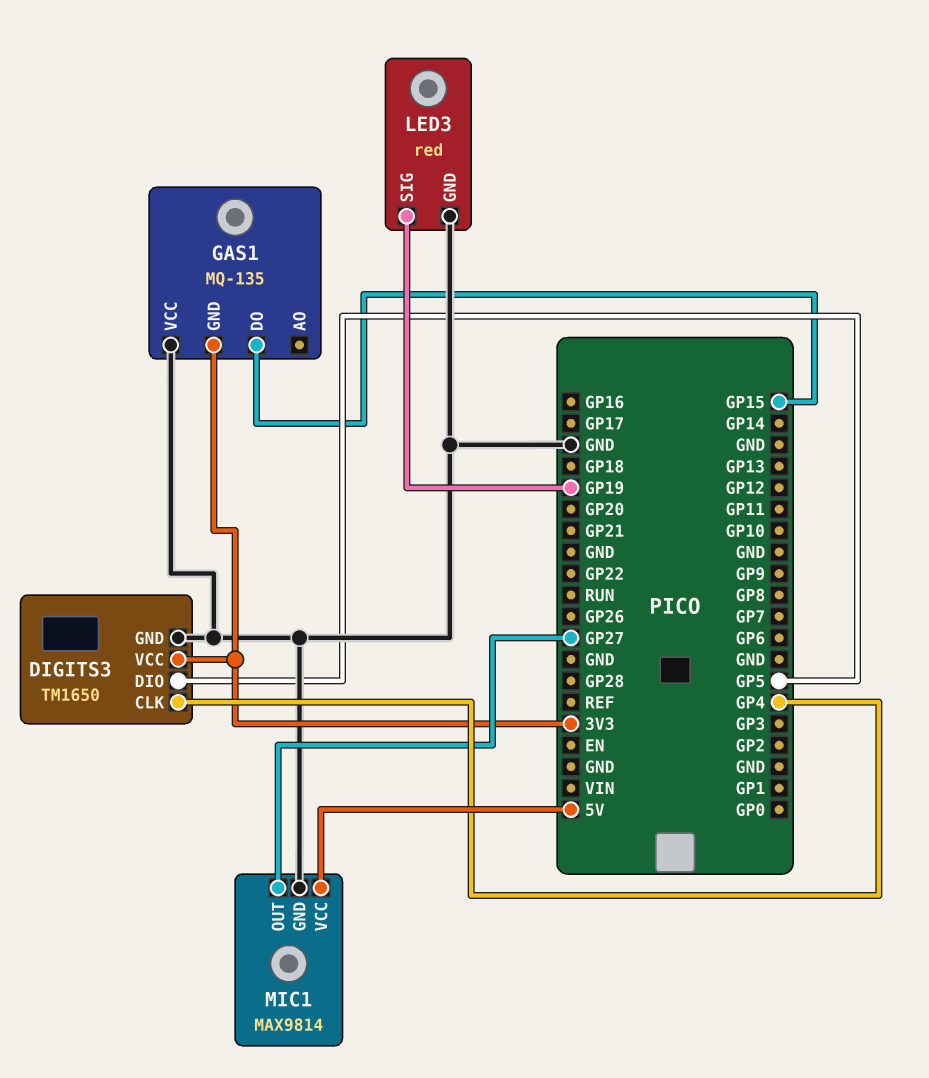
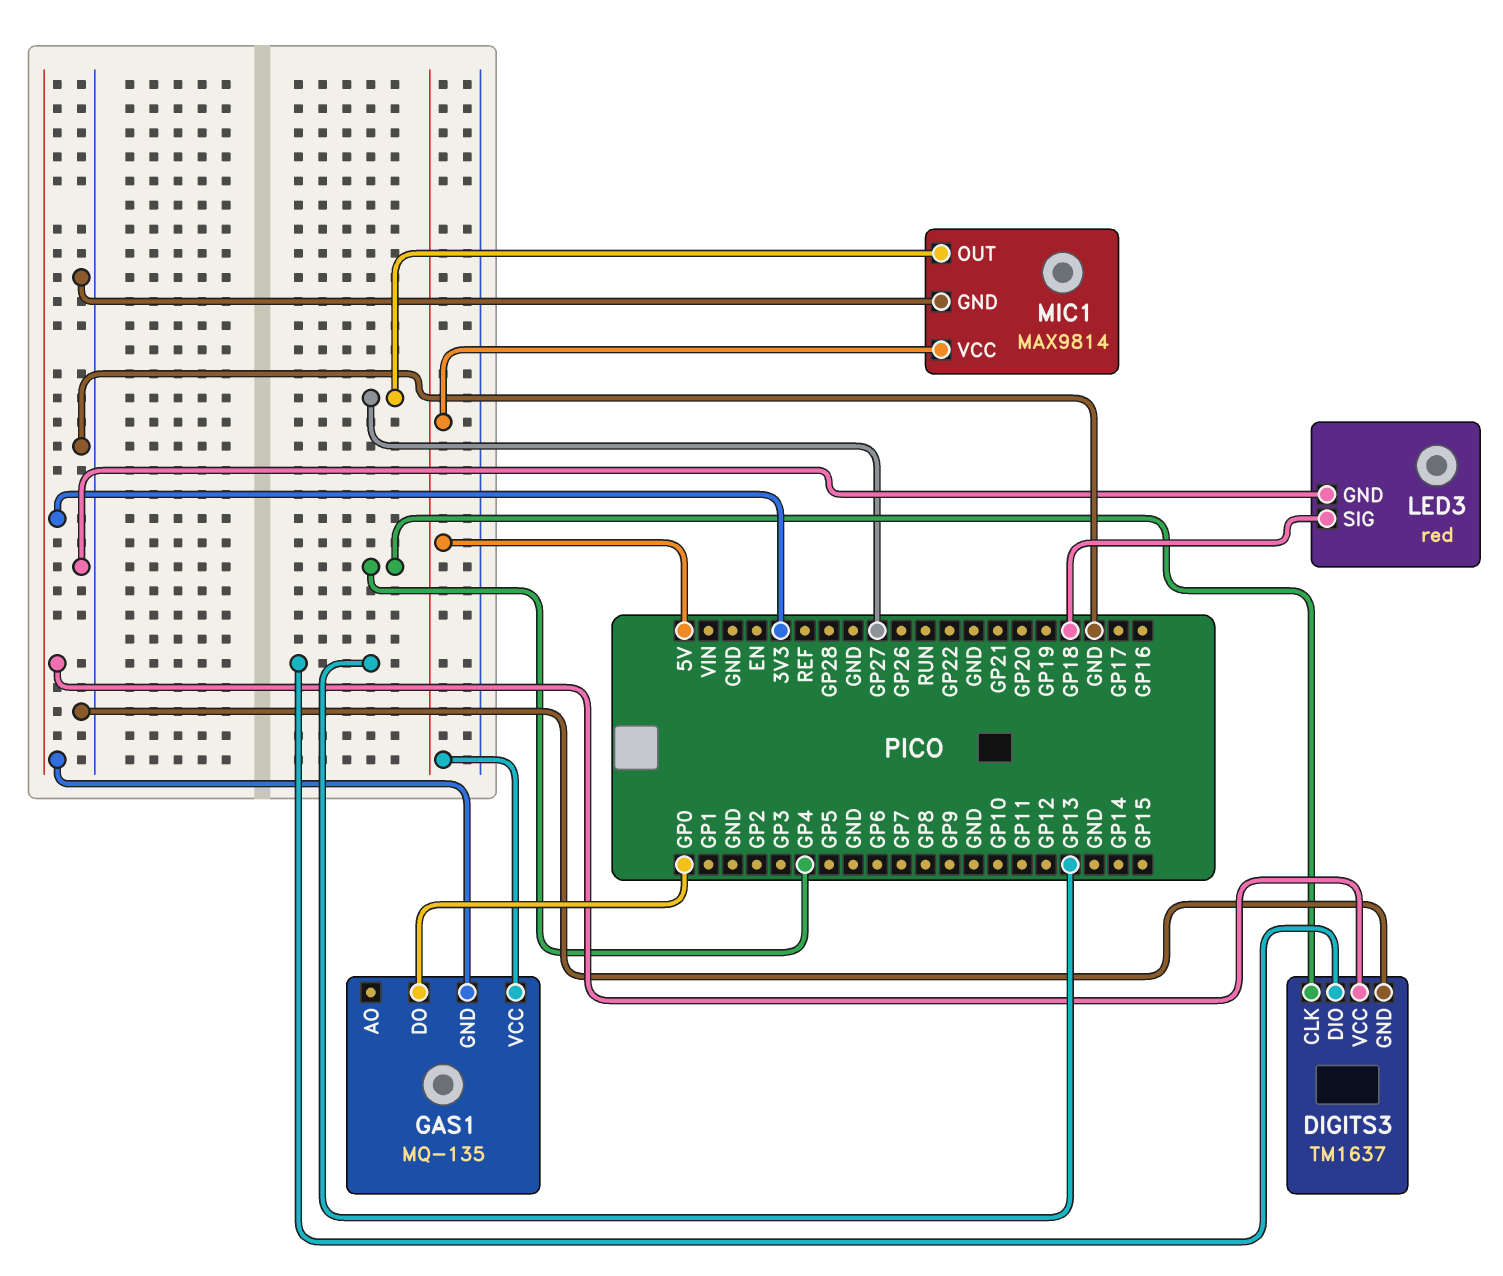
DIGITS3: TM1650 -> TM1637
DIGITS3 pin DIO: GP5 -> GP13
GAS1 pin DO: GP15 -> GP0
GAS1 pin VCC: GND -> 5V
LED3 pin SIG: GP19 -> GP18

